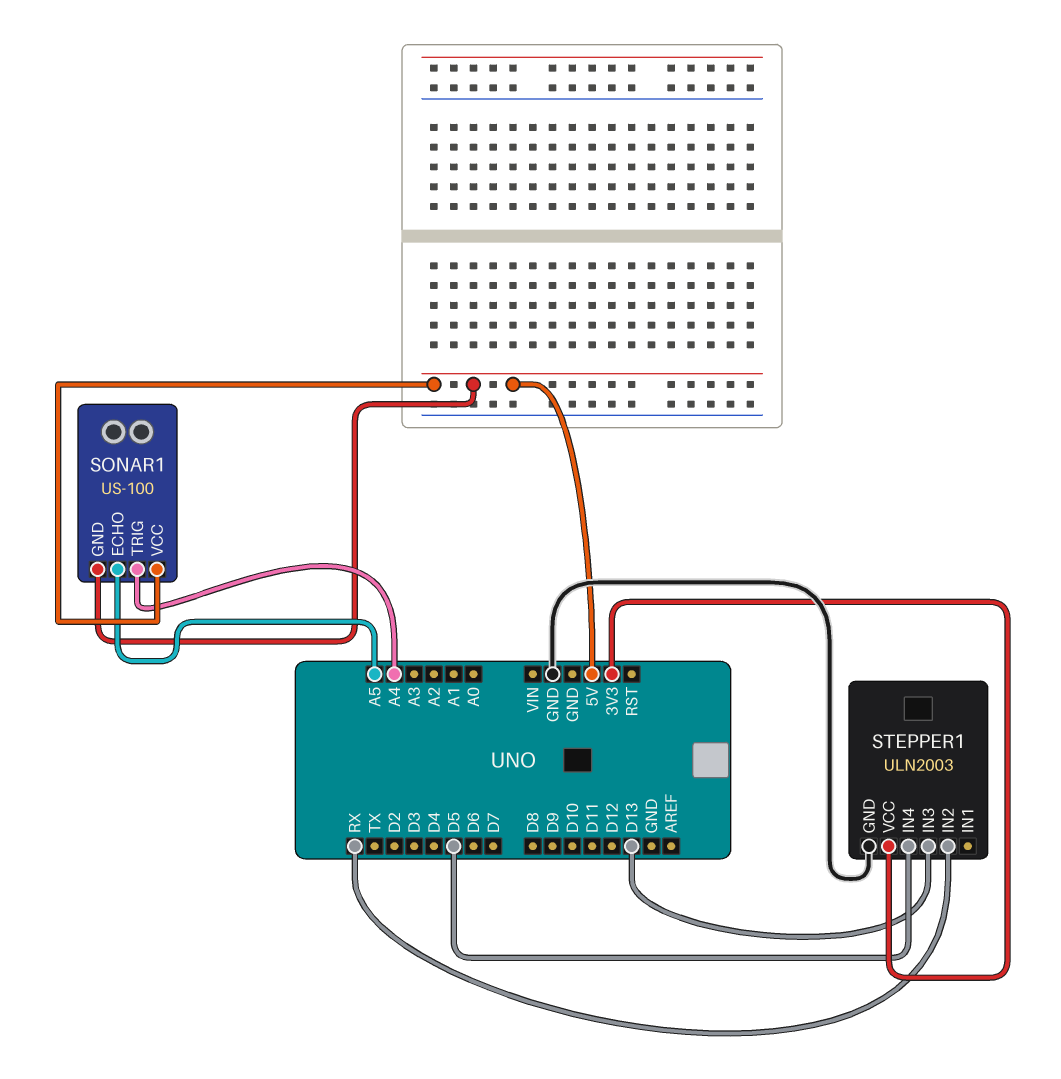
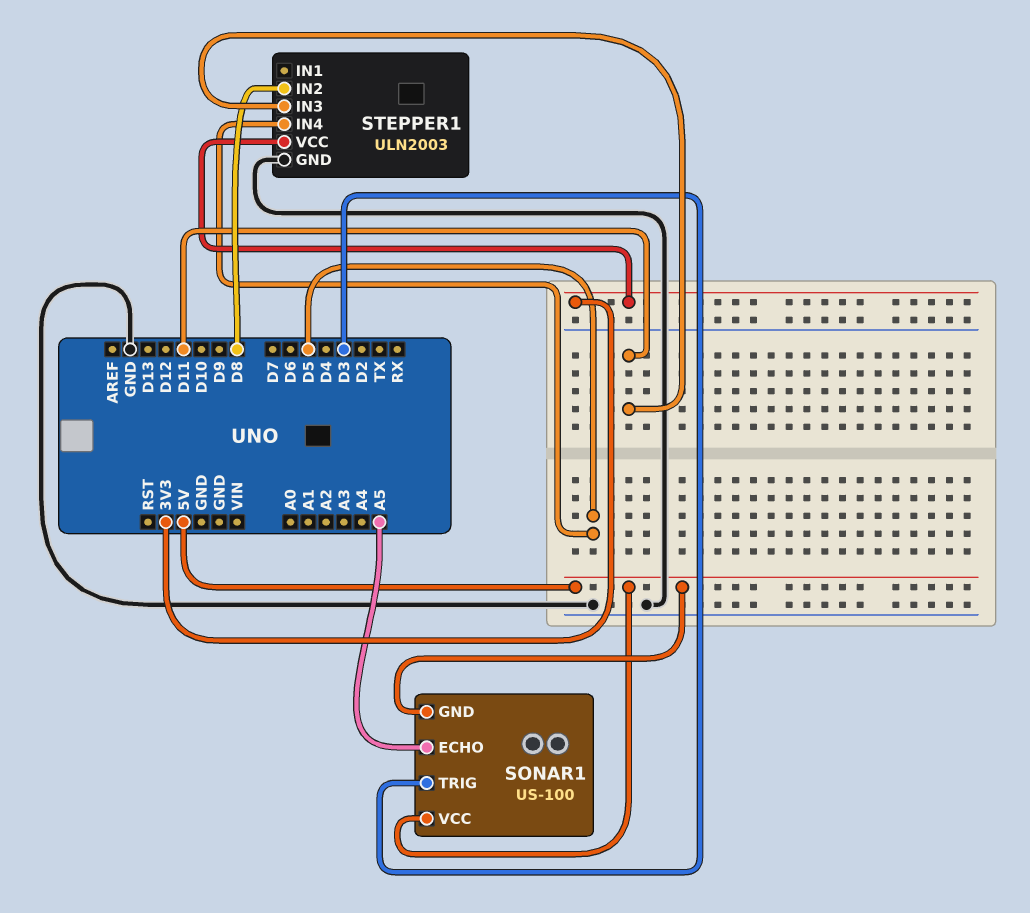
SONAR1 pin TRIG: A4 -> D3
STEPPER1 pin IN2: RX -> D8
STEPPER1 pin IN3: D13 -> D11

